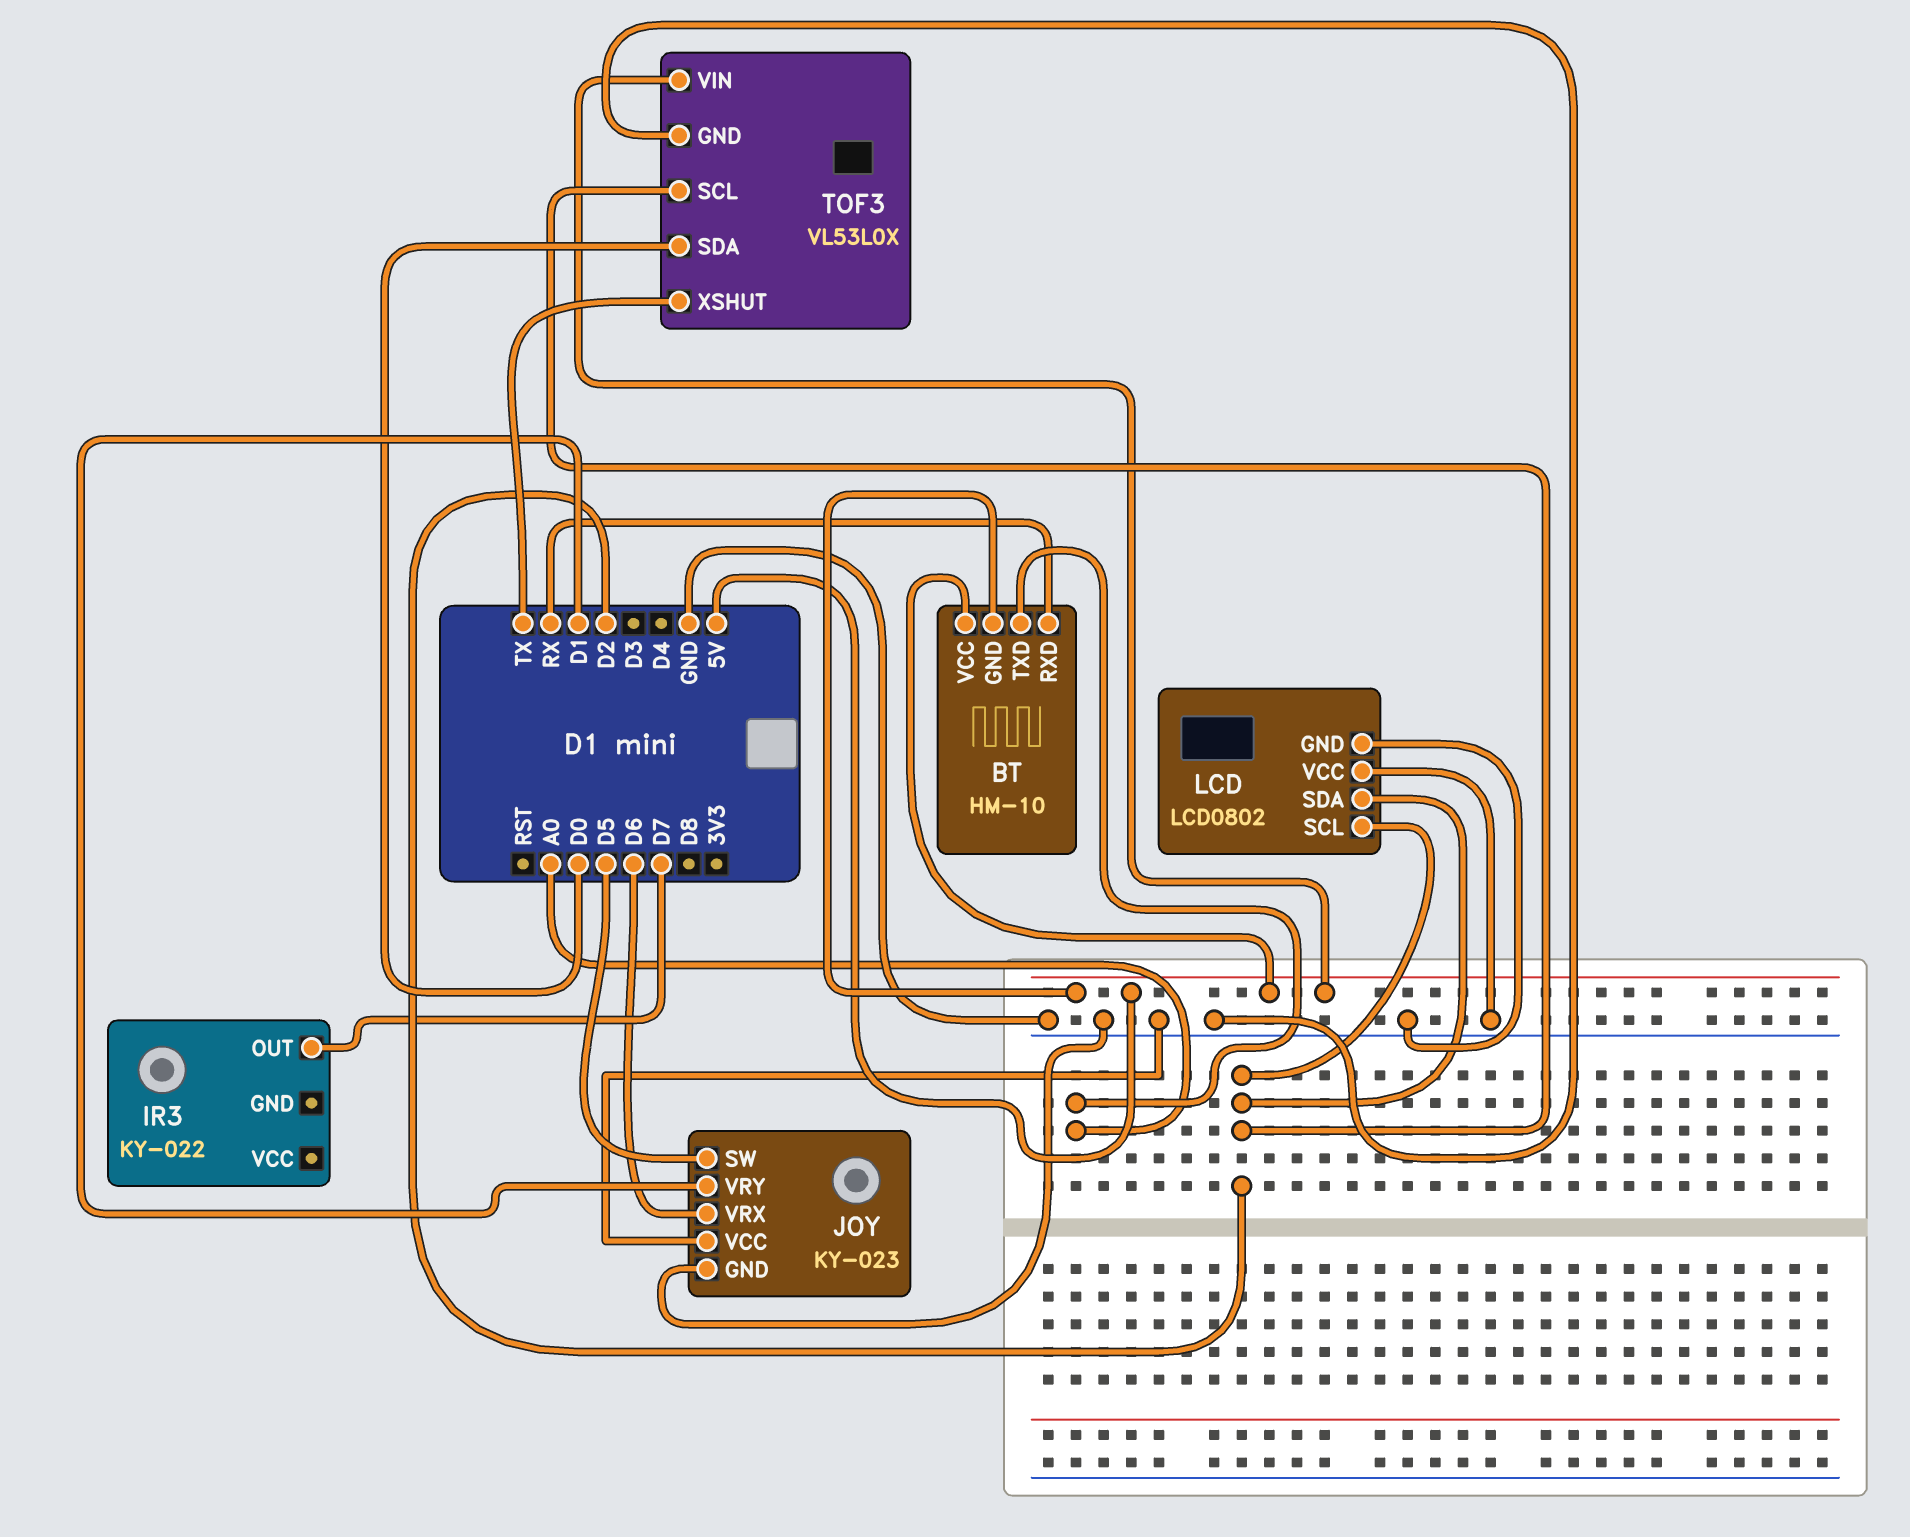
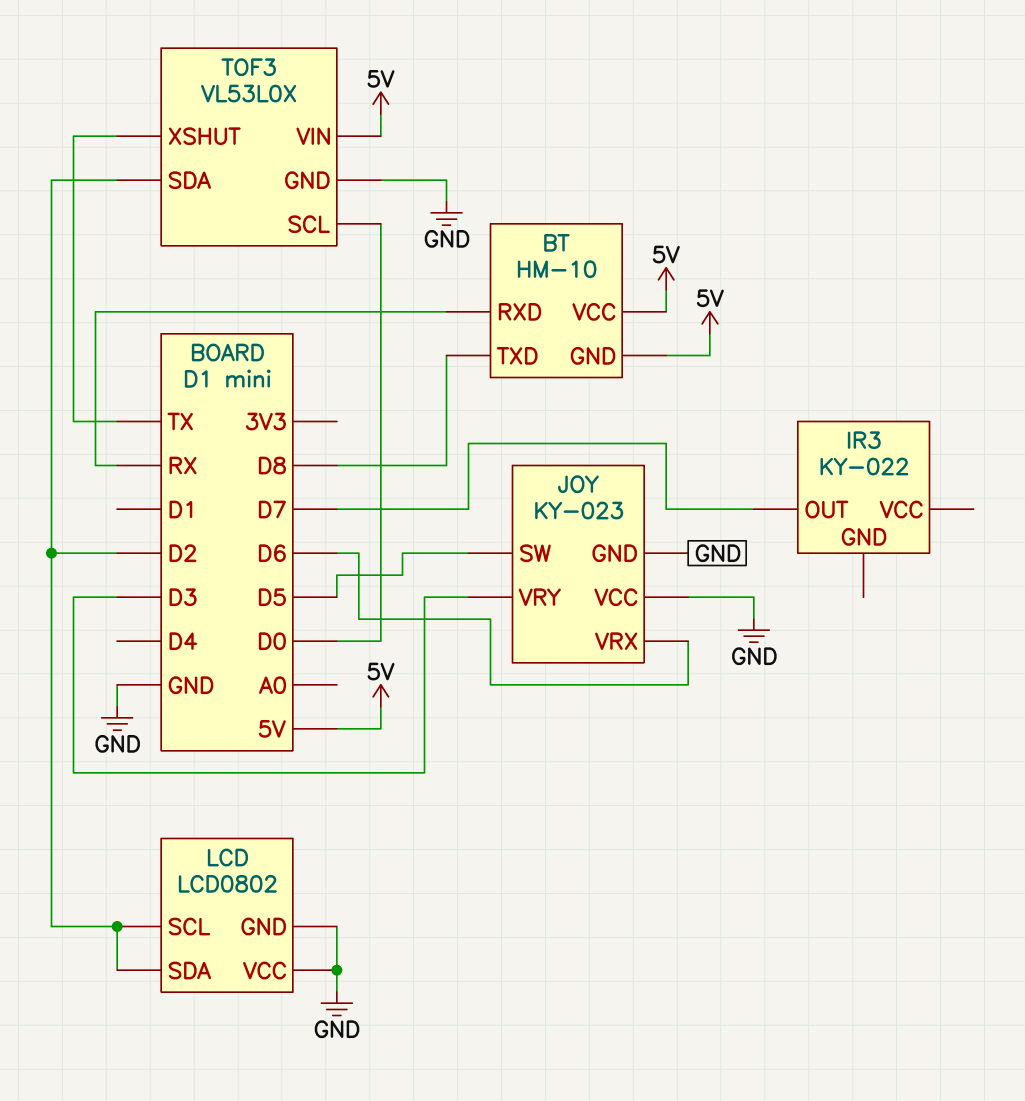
BT pin TXD: A0 -> D8
JOY pin VRY: D1 -> D3
TOF3 pin SCL: D2 -> D0
TOF3 pin SDA: D0 -> D2

